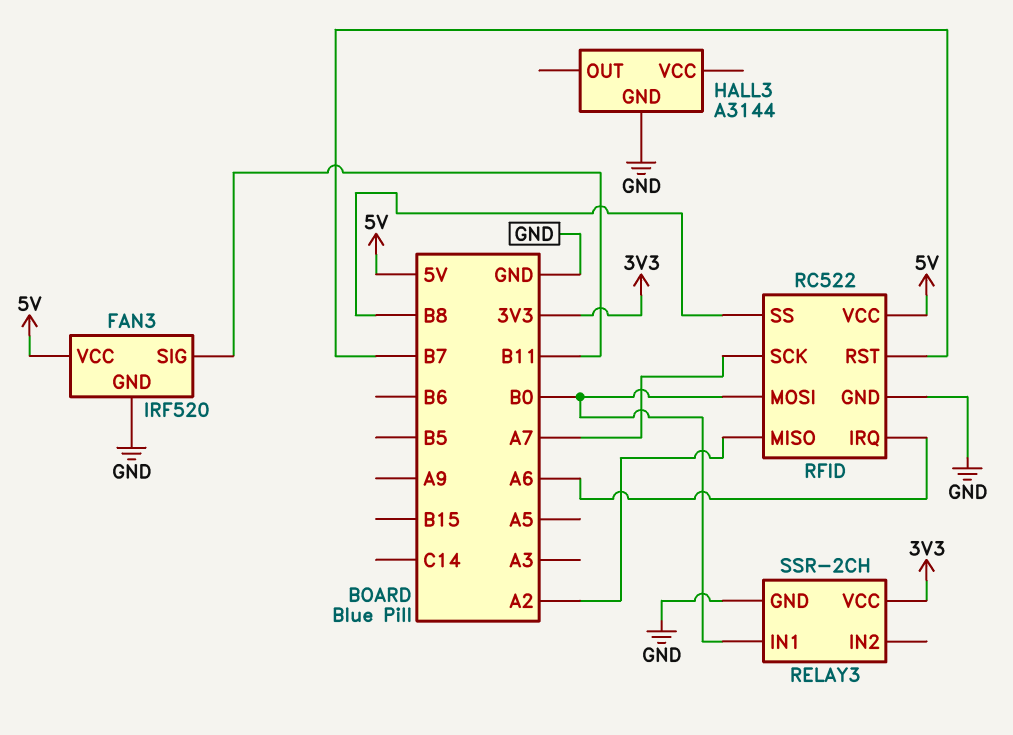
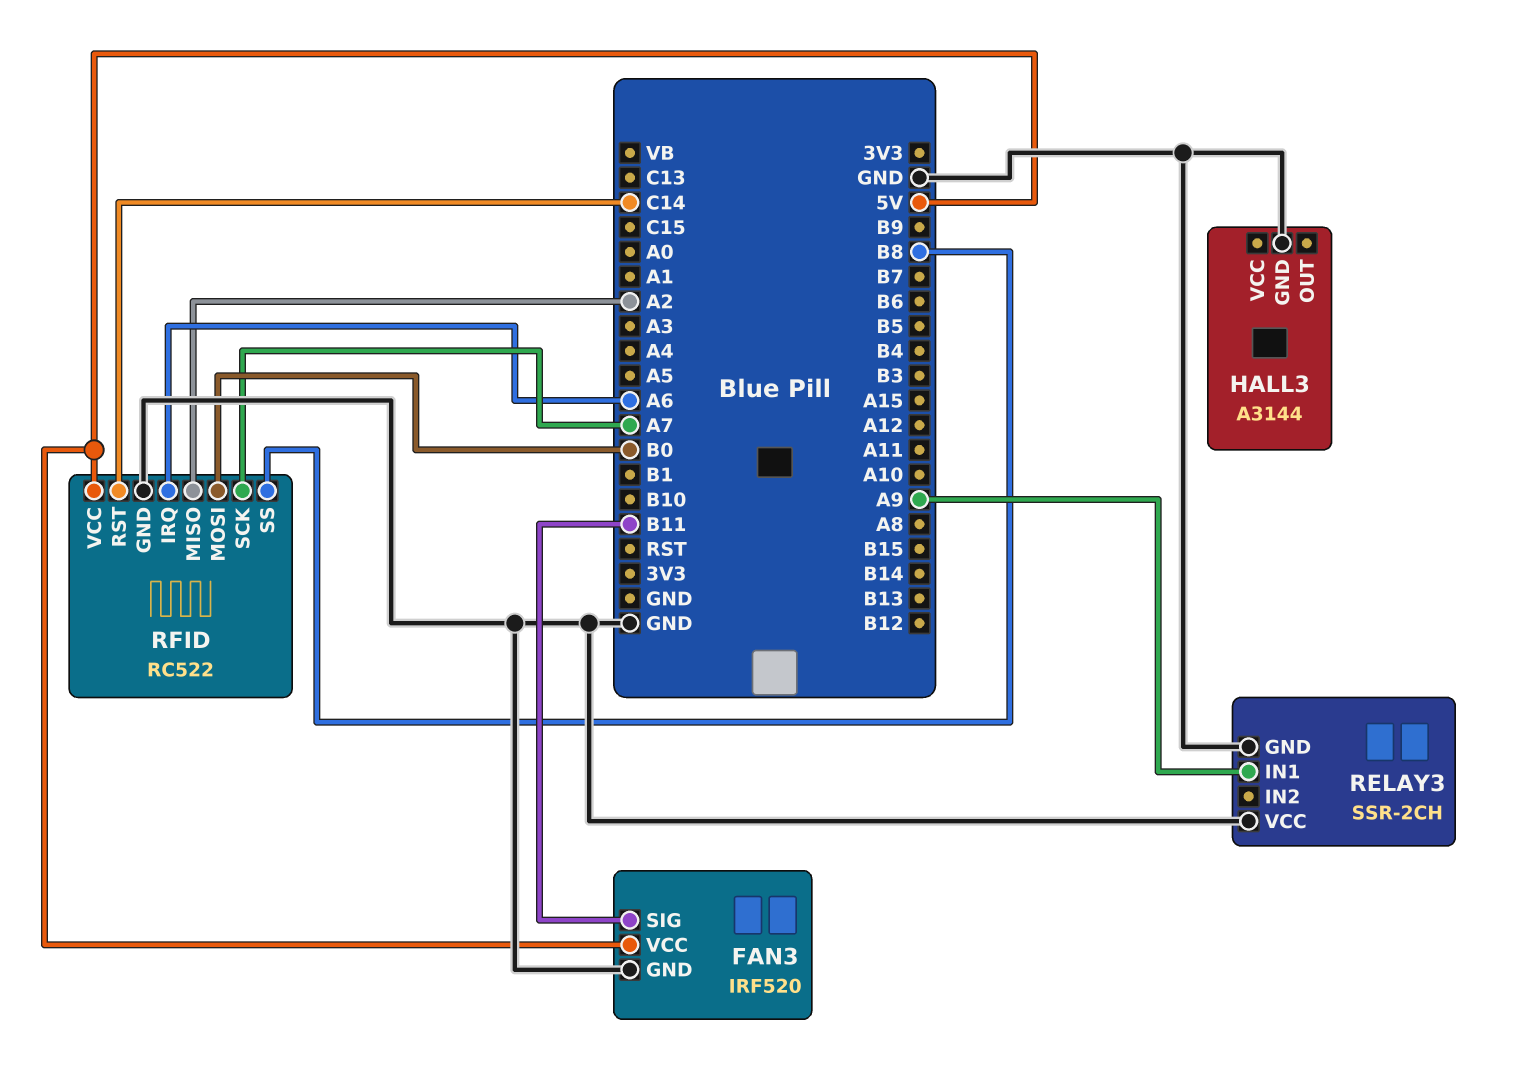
RELAY3 pin IN1: B0 -> A9
RELAY3 pin VCC: 3V3 -> GND
RFID pin RST: B7 -> C14

